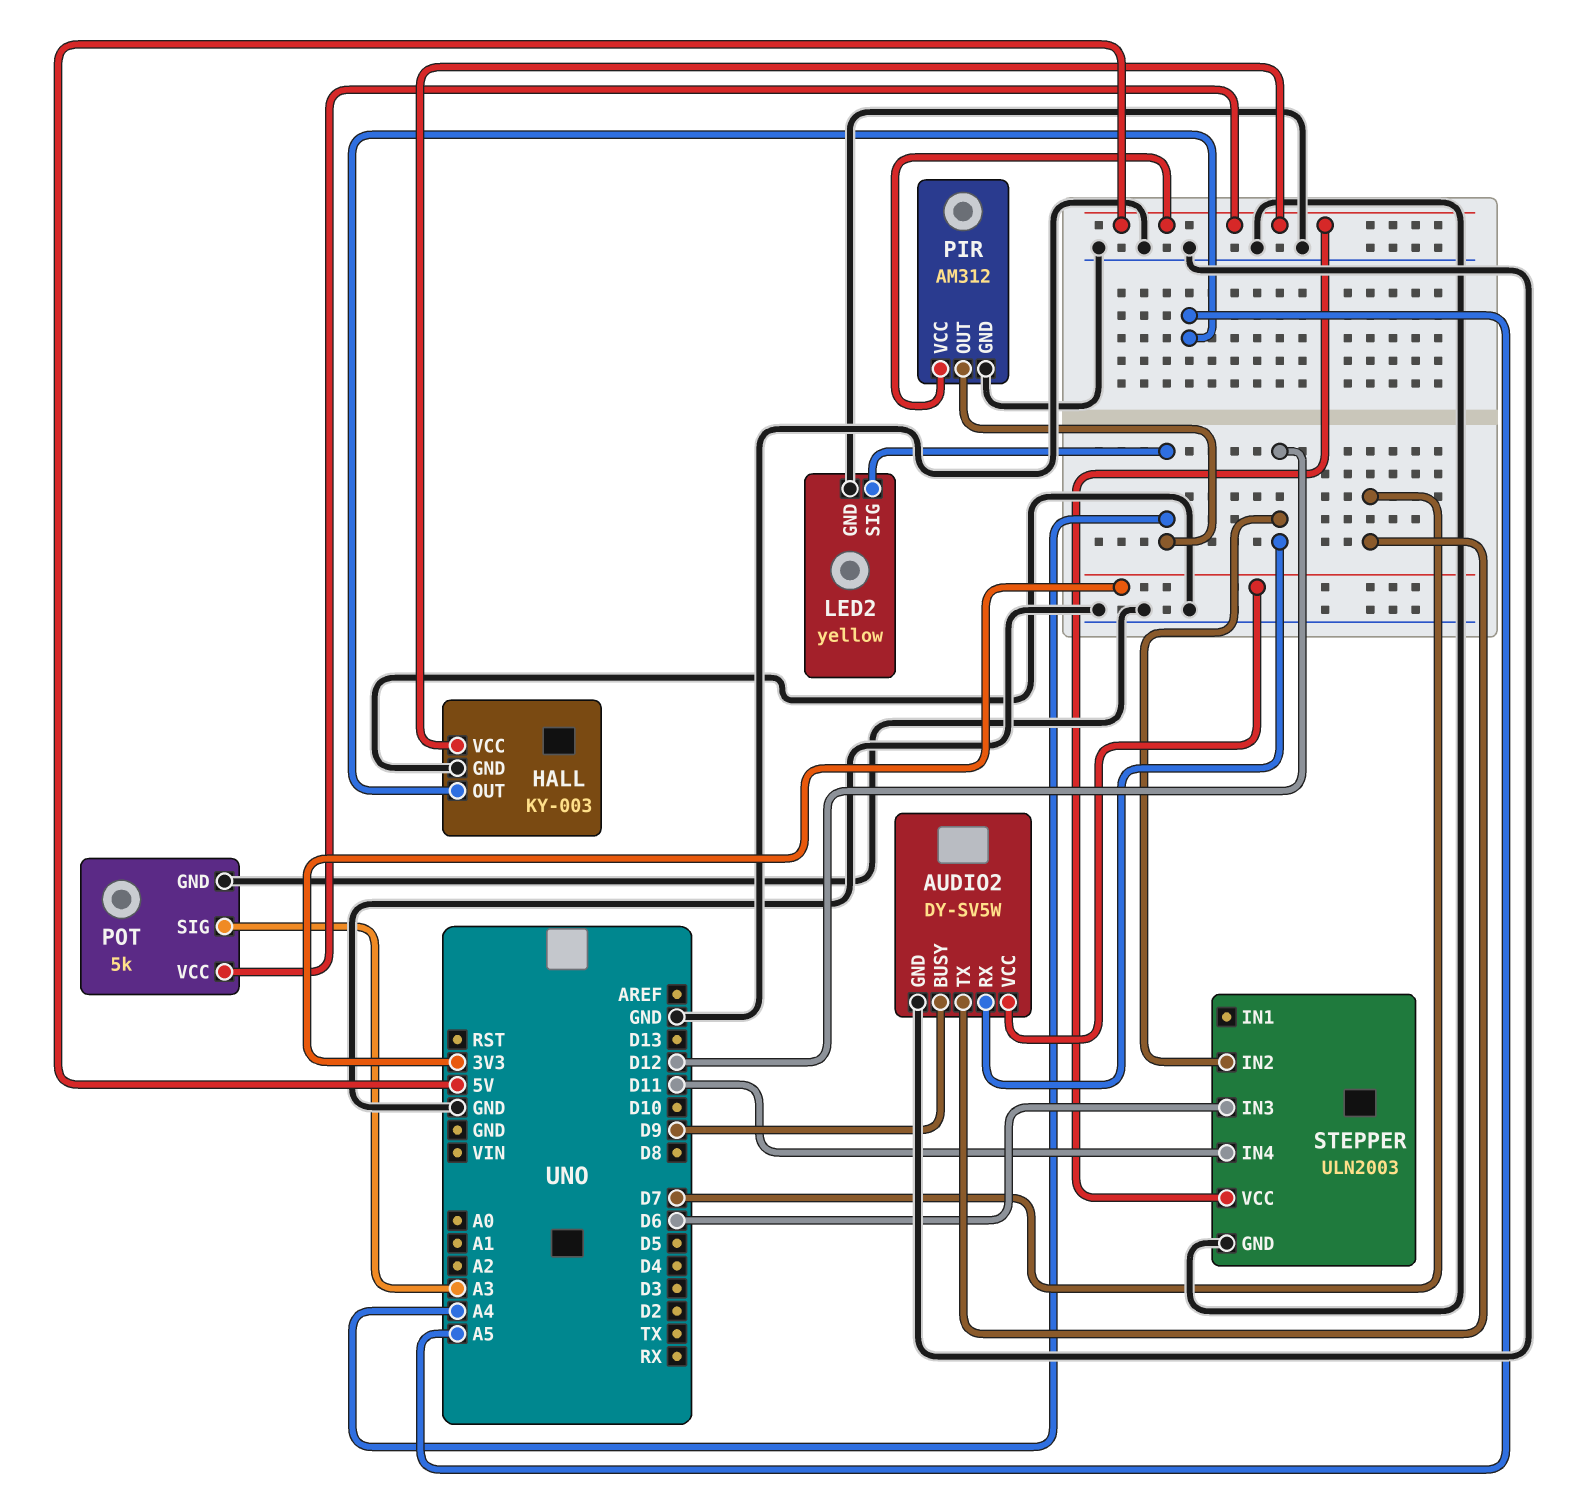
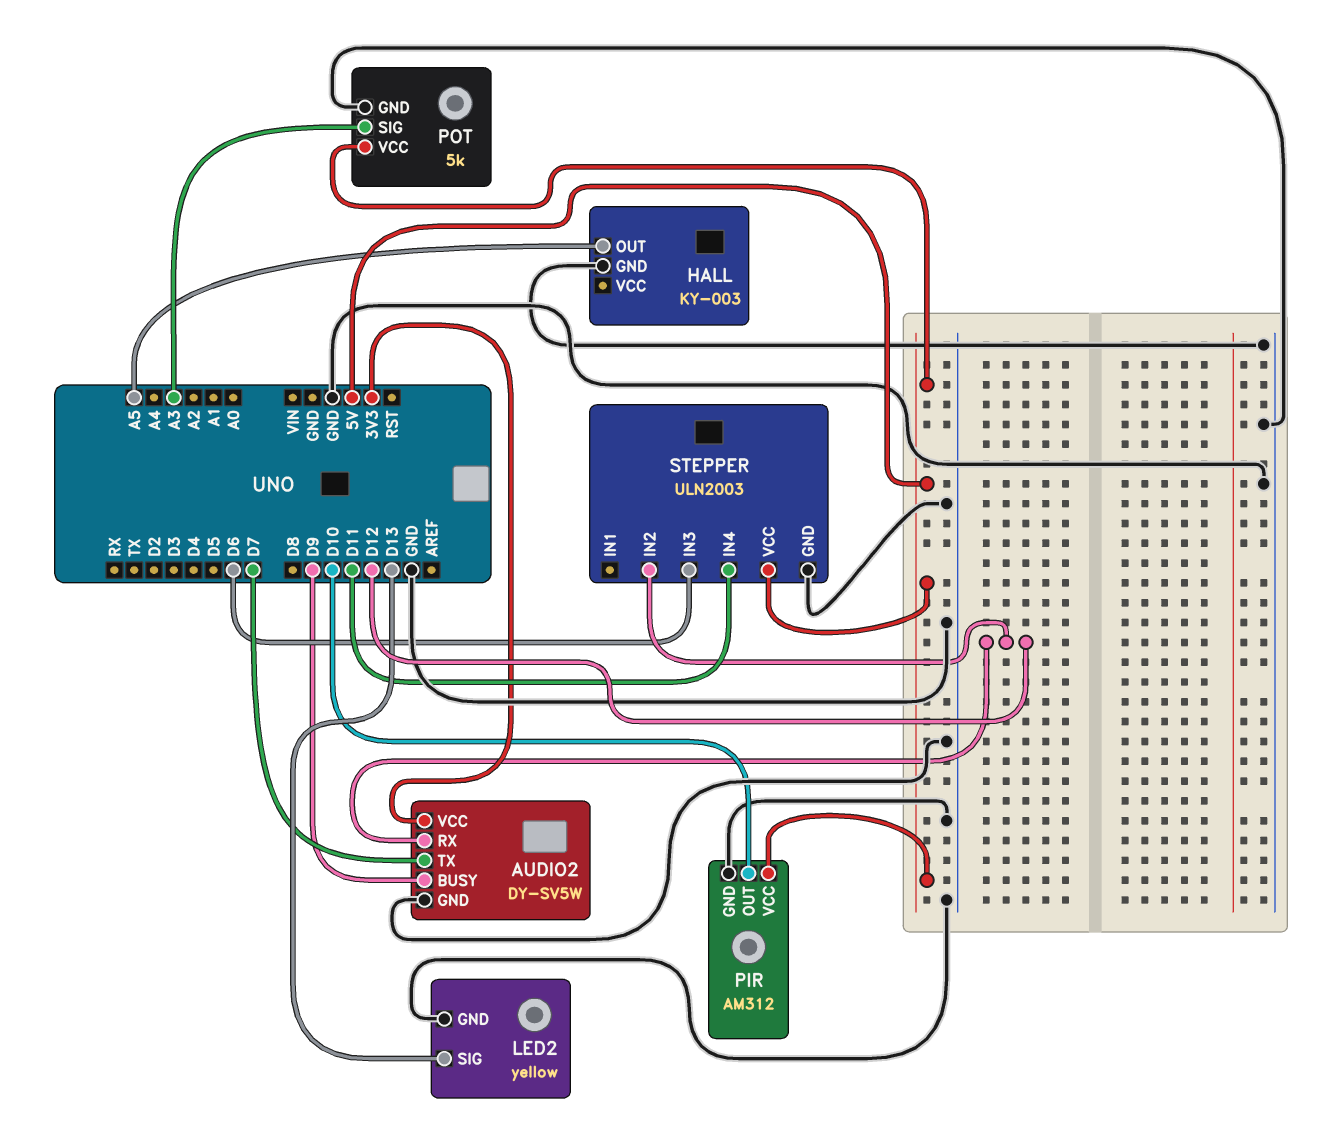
HALL pin VCC: 5V -> none
LED2 pin SIG: A4 -> D13
PIR pin OUT: A4 -> D10

